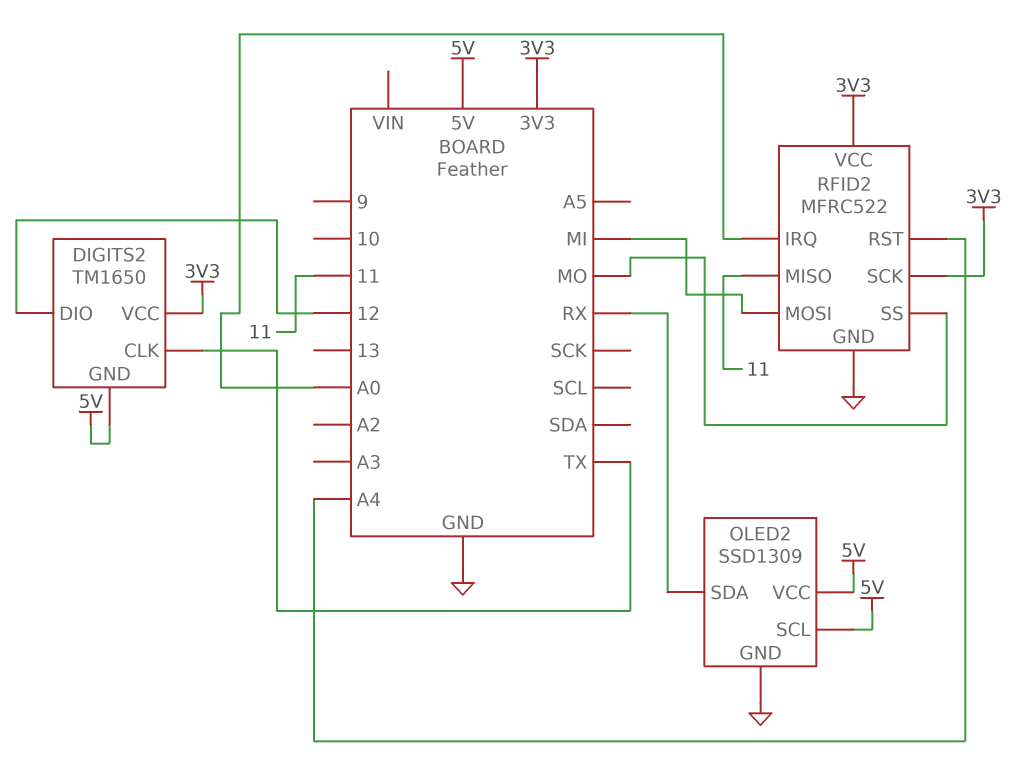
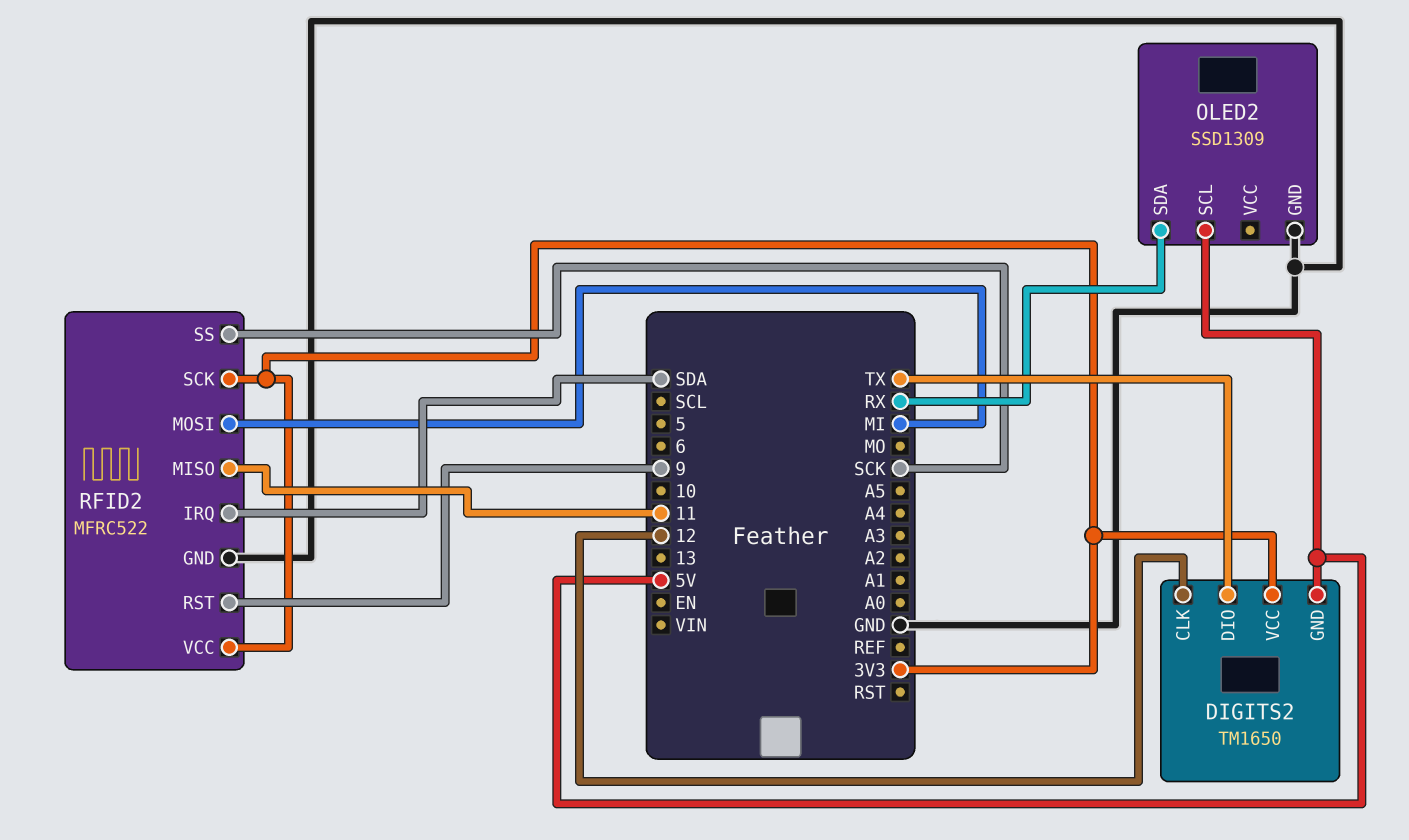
DIGITS2 pin CLK: TX -> 12
DIGITS2 pin DIO: 12 -> TX
OLED2 pin VCC: 5V -> none
RFID2 pin IRQ: A0 -> SDA
RFID2 pin RST: A4 -> 9
RFID2 pin SS: MO -> SCK

